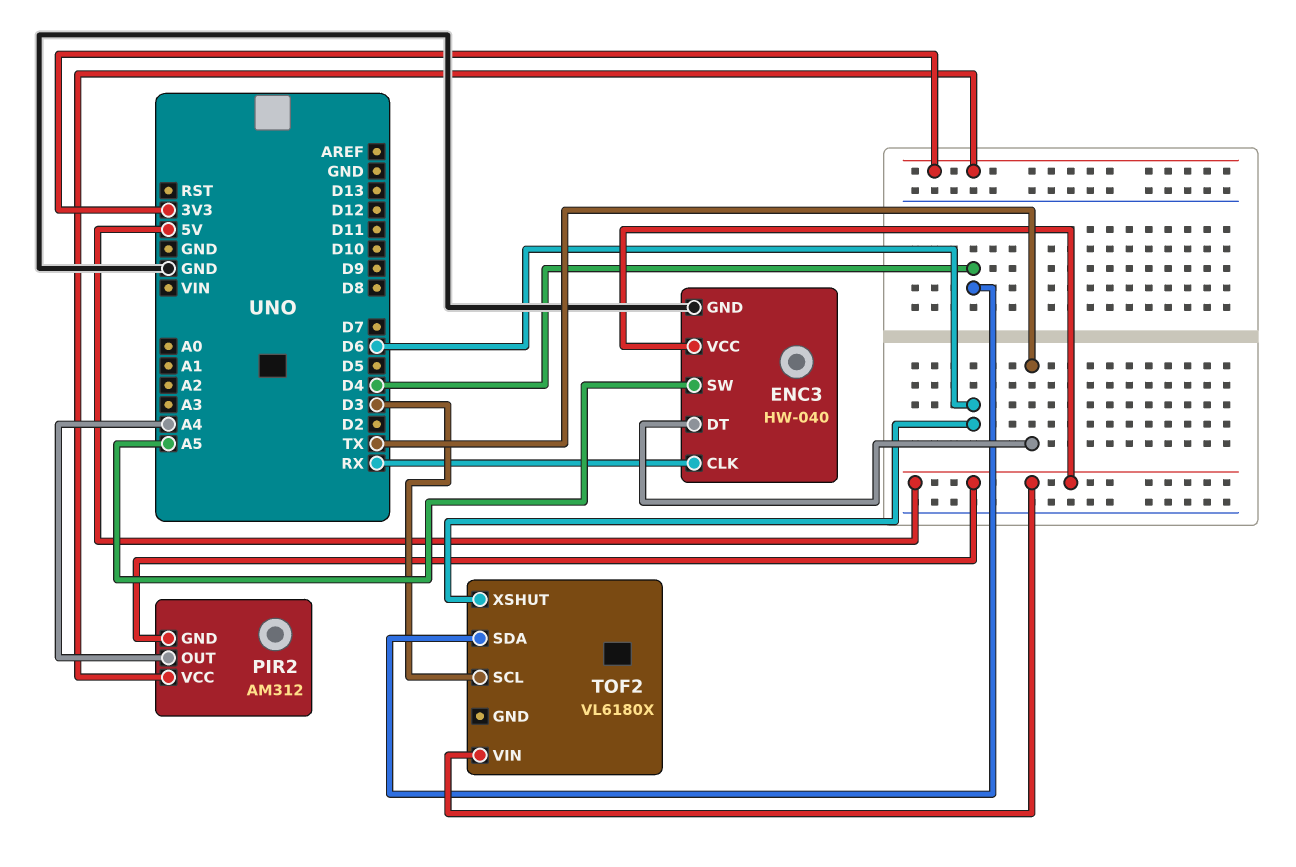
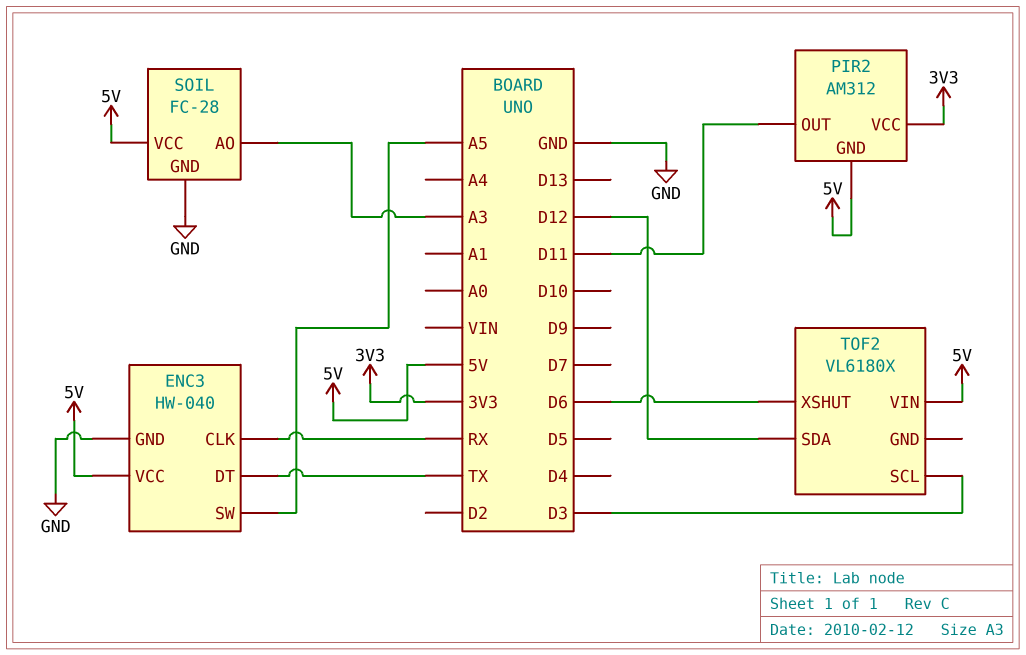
PIR2 pin OUT: A4 -> D11
SOIL: none -> FC-28
SOIL pin AO: none -> A3
SOIL pin GND: none -> GND
SOIL pin VCC: none -> 5V
TOF2 pin SDA: D4 -> D12

